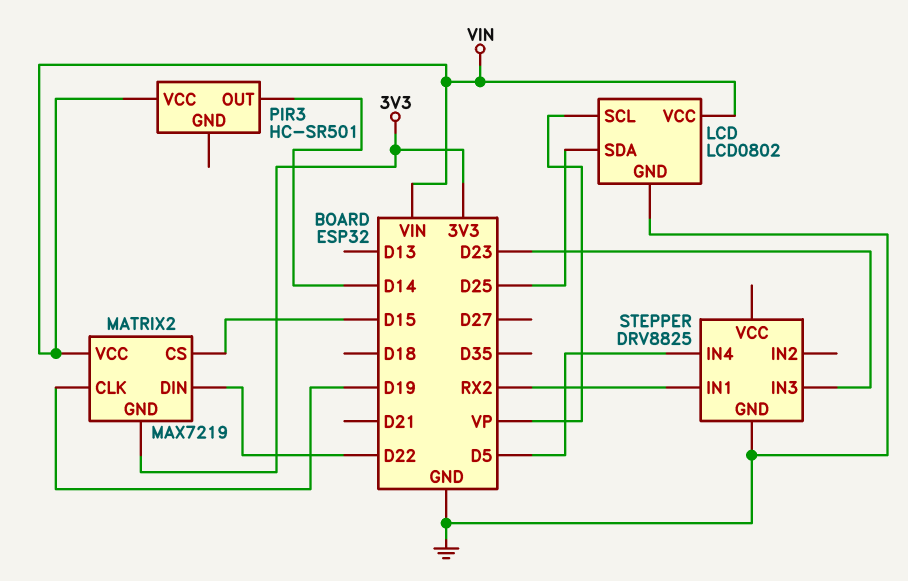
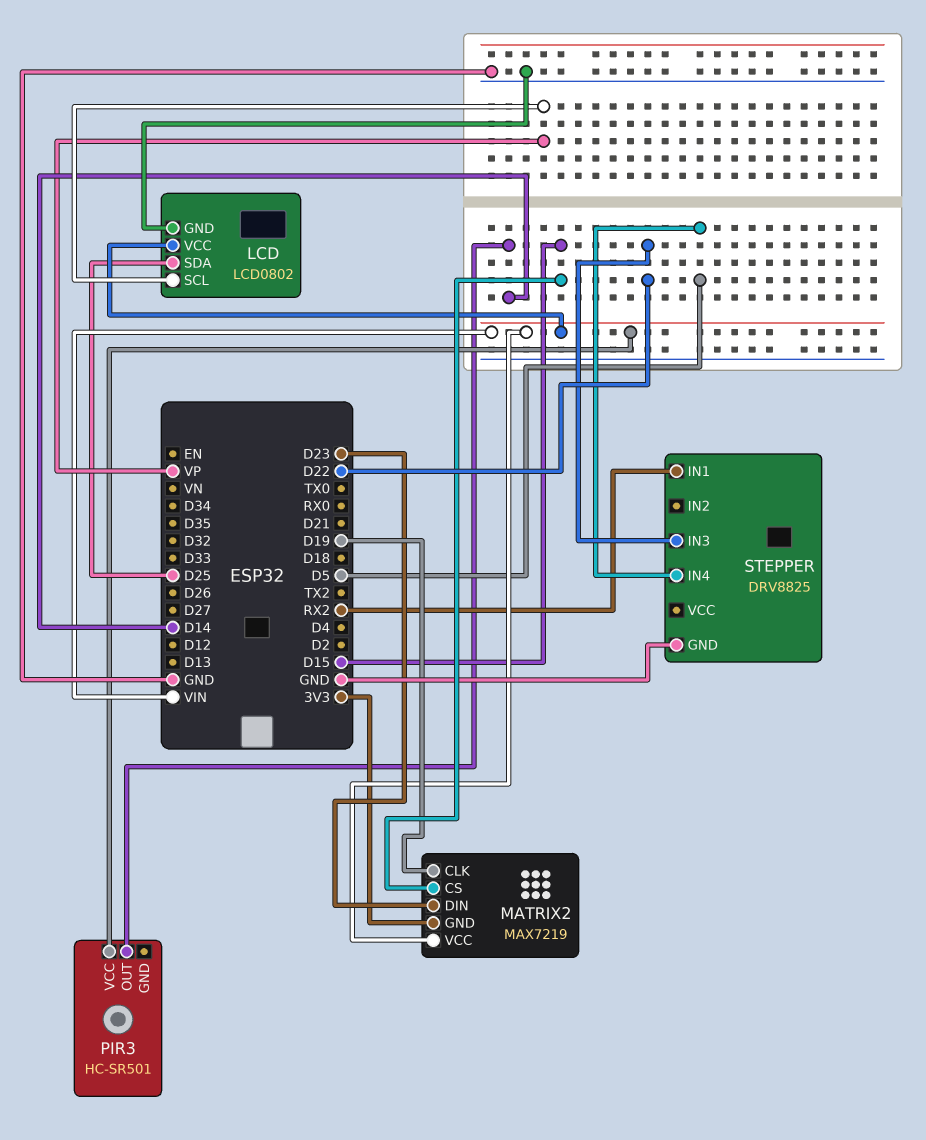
MATRIX2 pin DIN: D22 -> D23
STEPPER pin IN3: D23 -> D22

